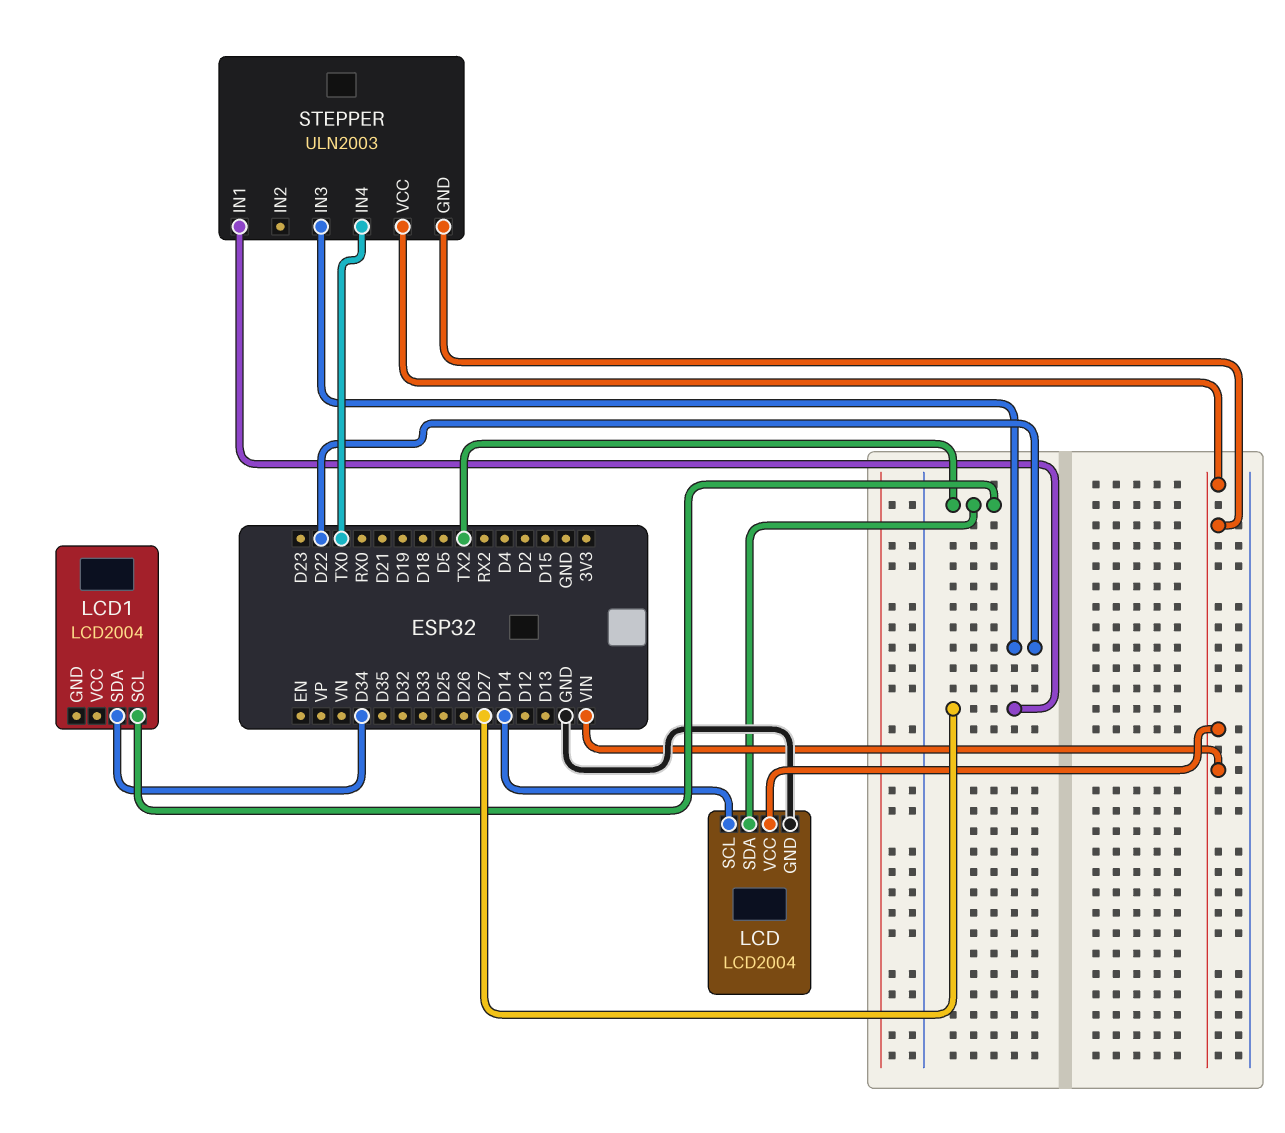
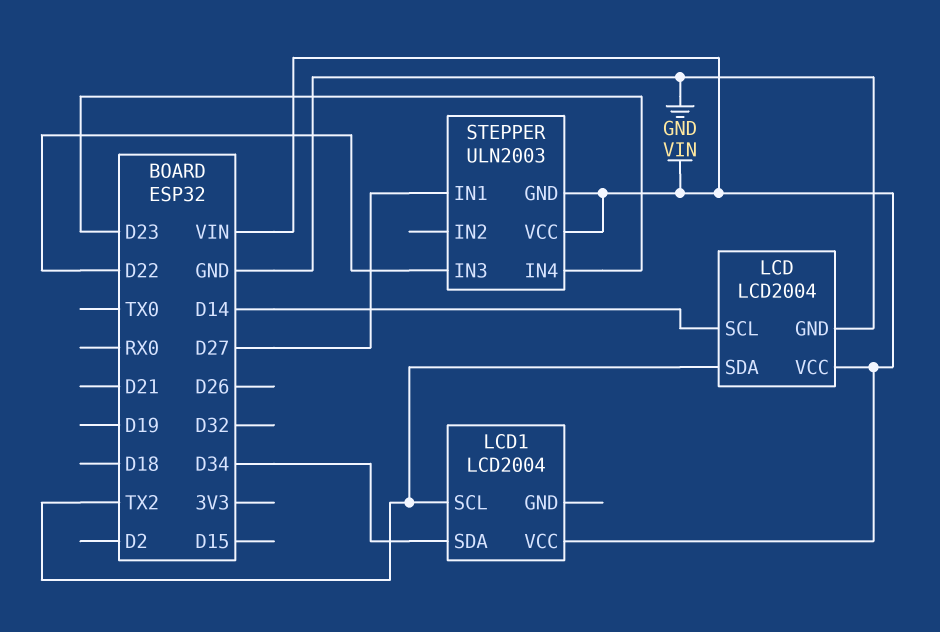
LCD1 pin VCC: none -> VIN
STEPPER pin IN4: TX0 -> D23

